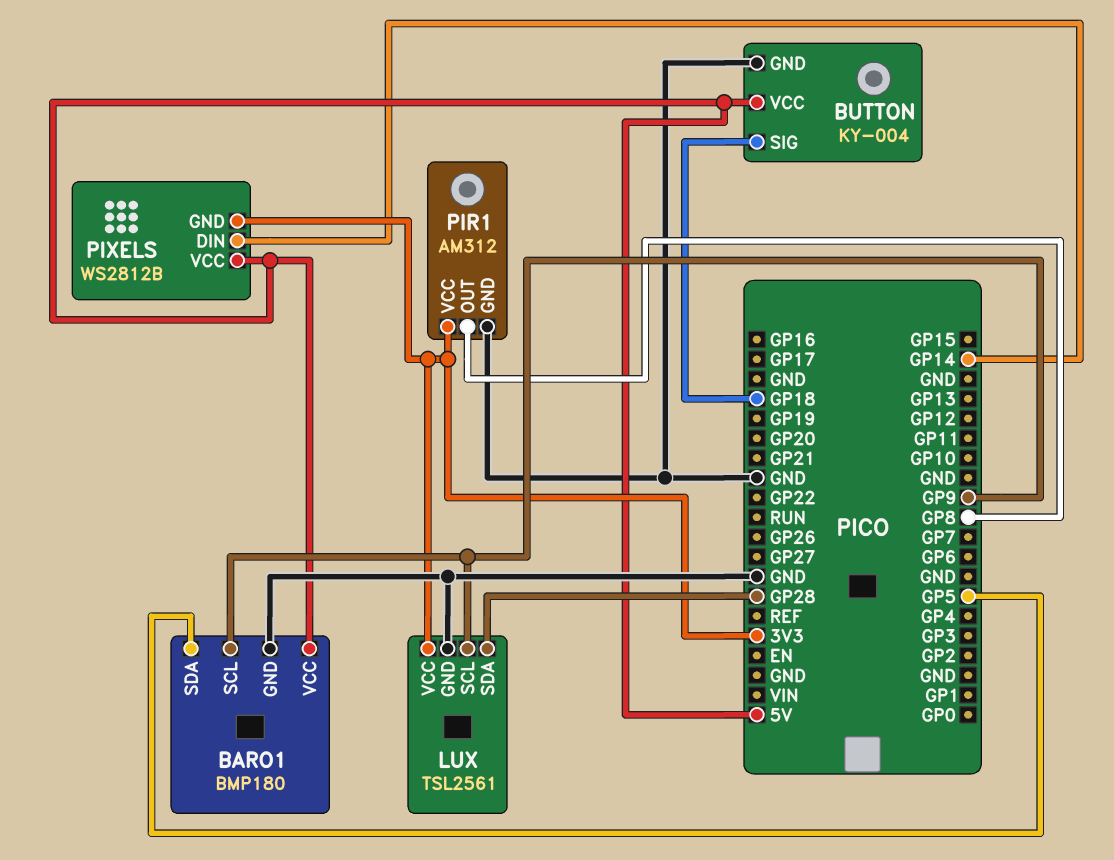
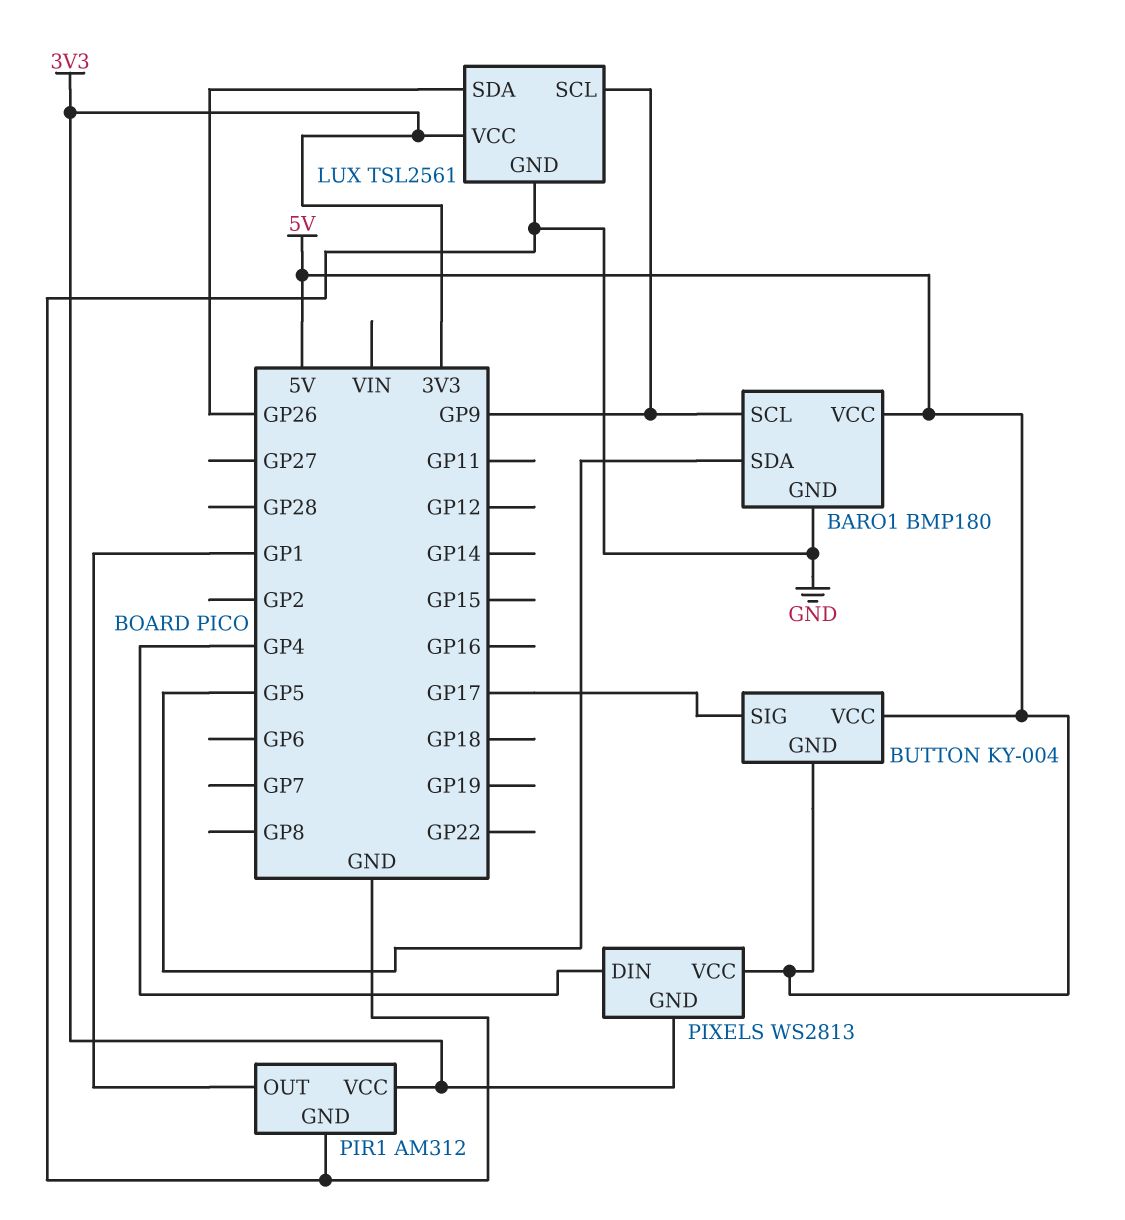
BUTTON pin GND: GND -> 5V
BUTTON pin SIG: GP18 -> GP17
LUX pin SDA: GP28 -> GP26
PIR1 pin OUT: GP8 -> GP1
PIXELS: WS2812B -> WS2813
PIXELS pin DIN: GP14 -> GP4

